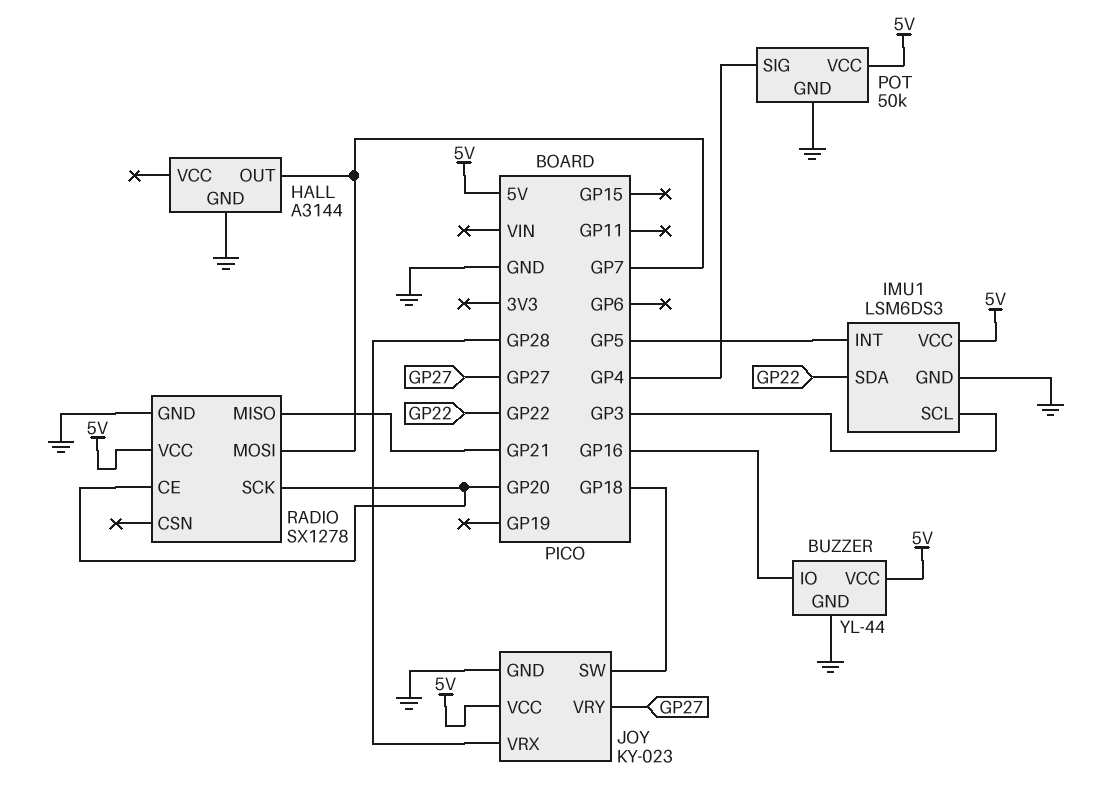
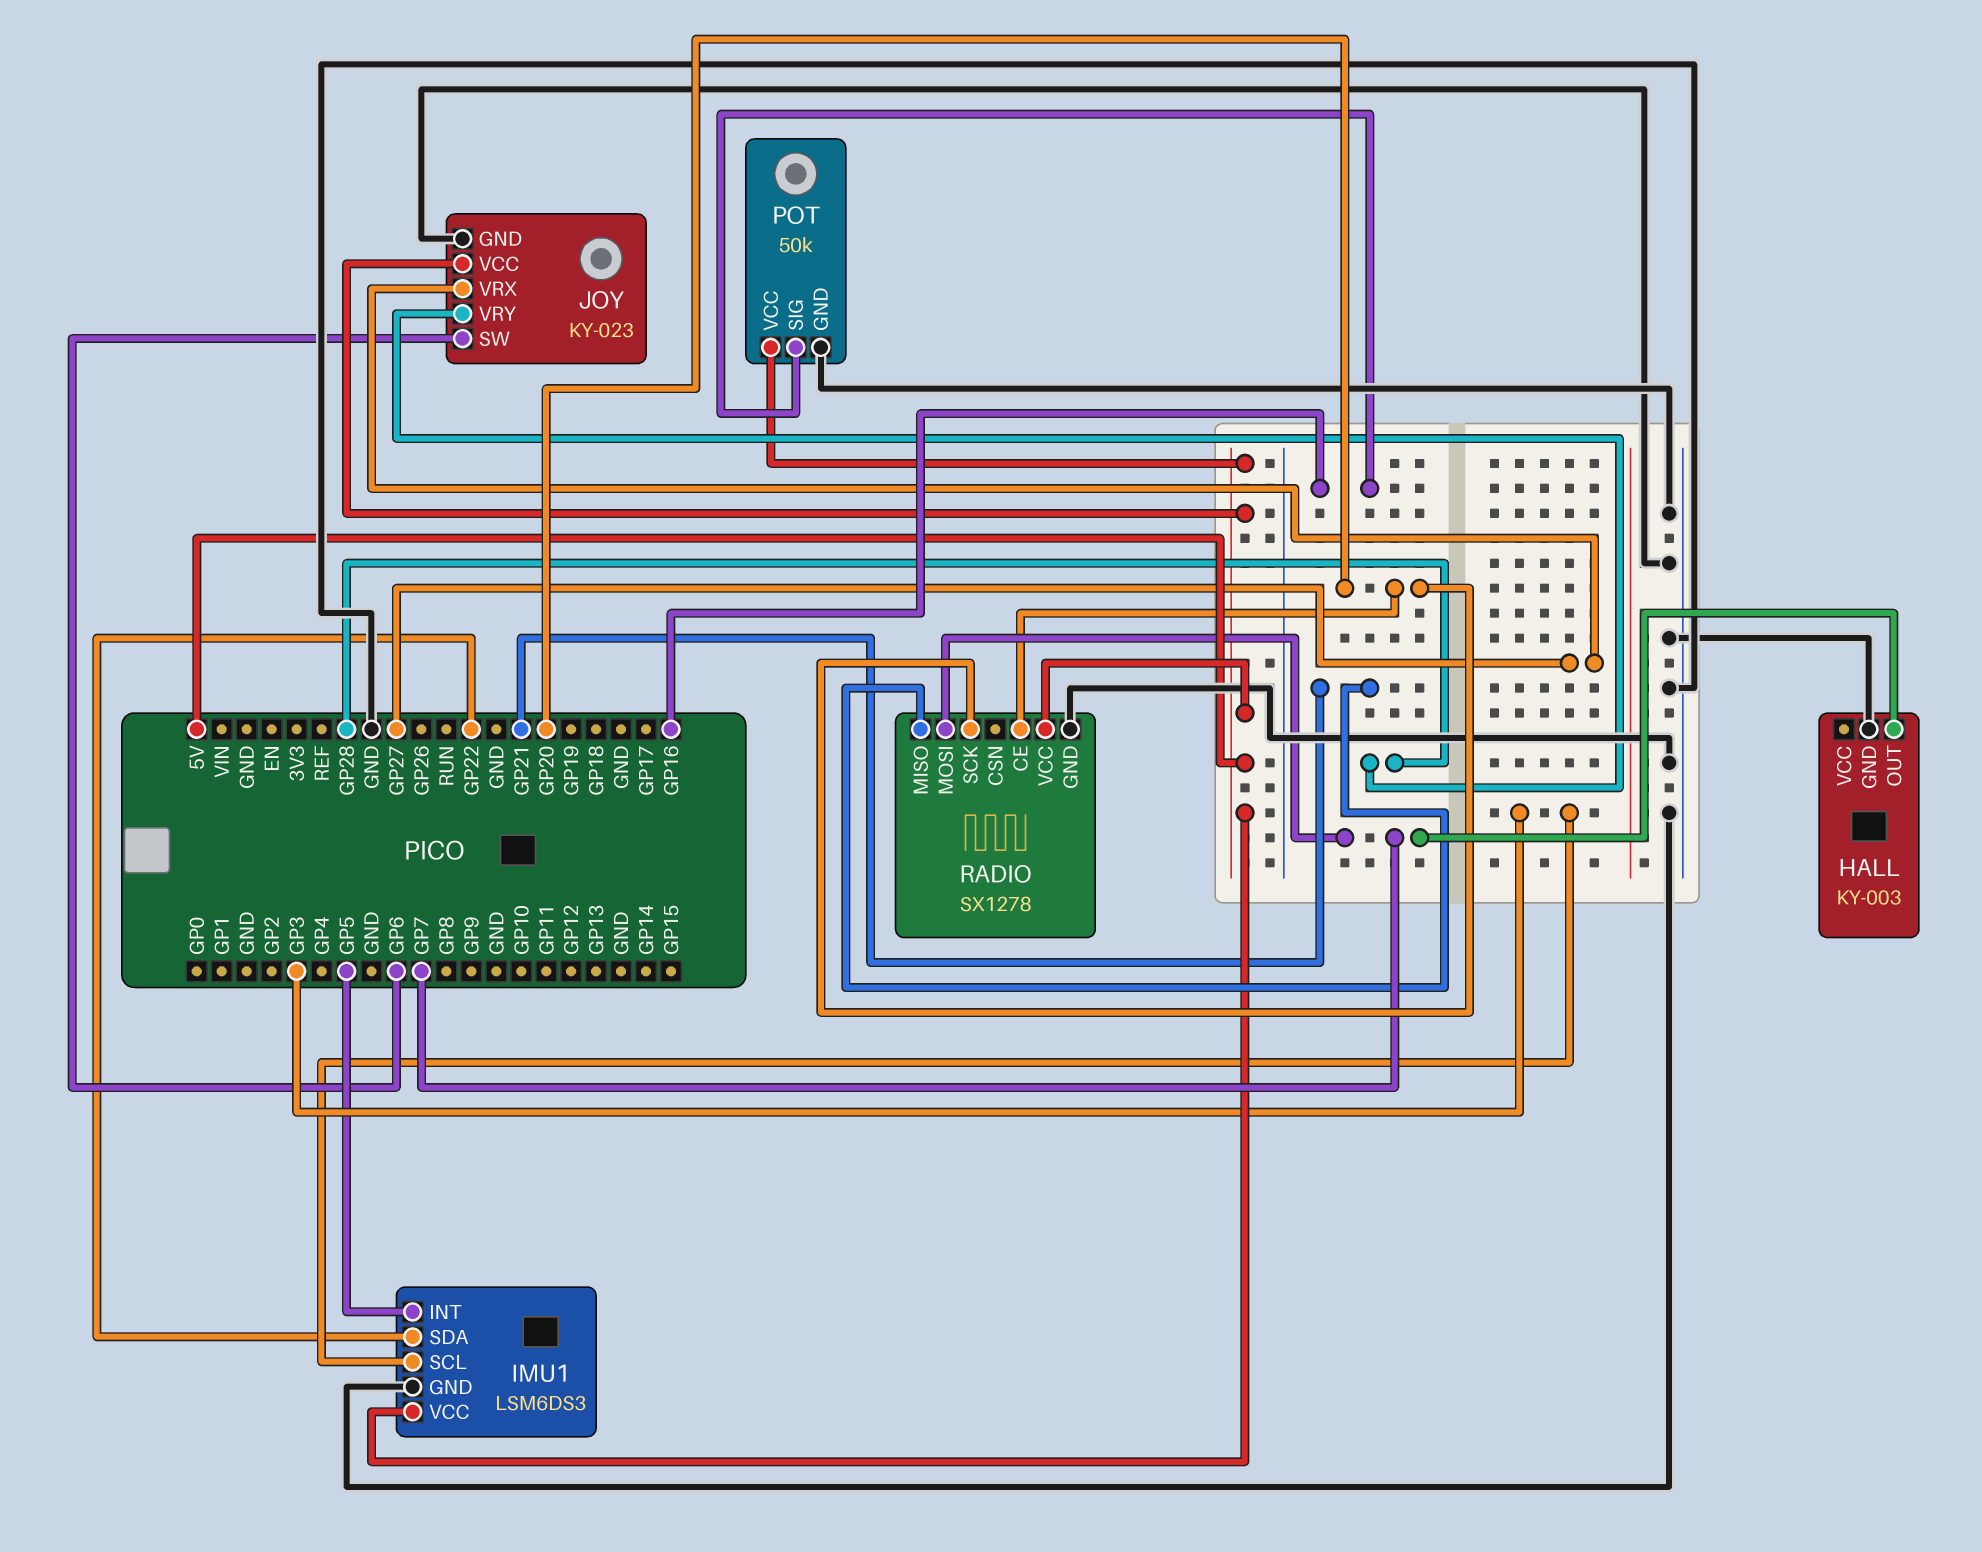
BUZZER: YL-44 -> none
BUZZER pin GND: GND -> none
BUZZER pin IO: GP16 -> none
BUZZER pin VCC: 5V -> none
HALL: A3144 -> KY-003
JOY pin SW: GP18 -> GP6
JOY pin VRX: GP28 -> GP27
JOY pin VRY: GP27 -> GP28
POT pin SIG: GP4 -> GP16

